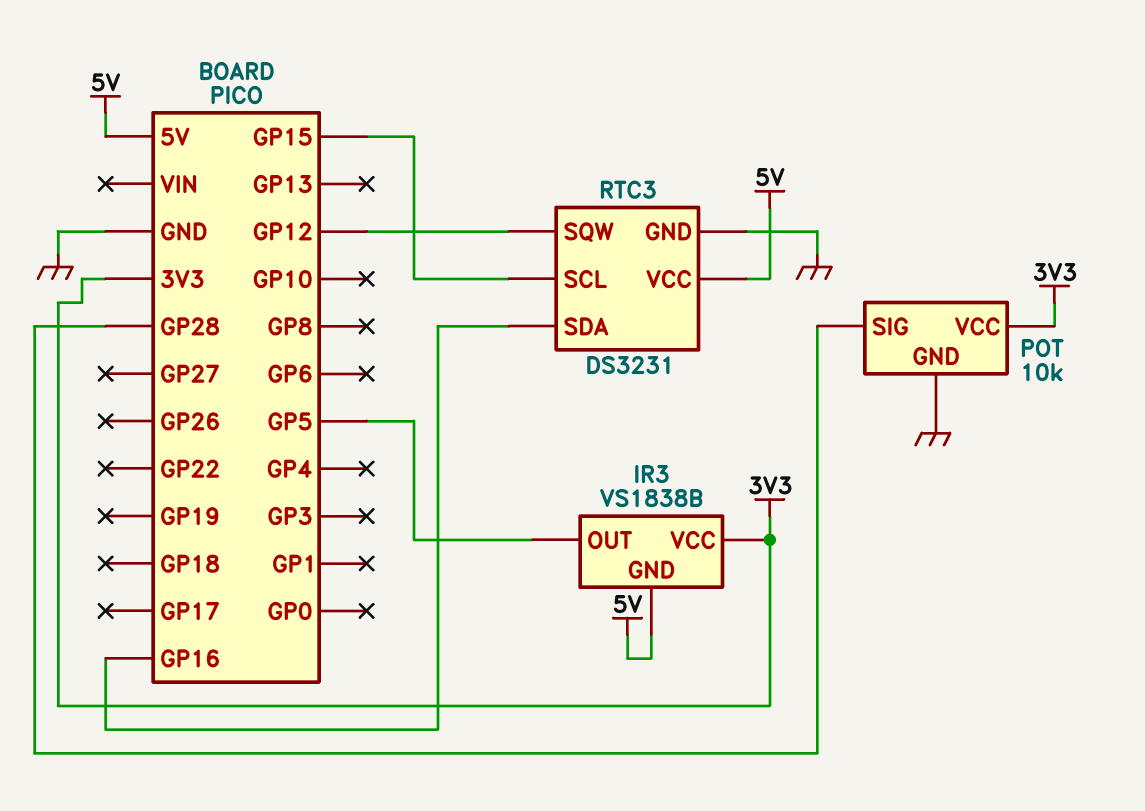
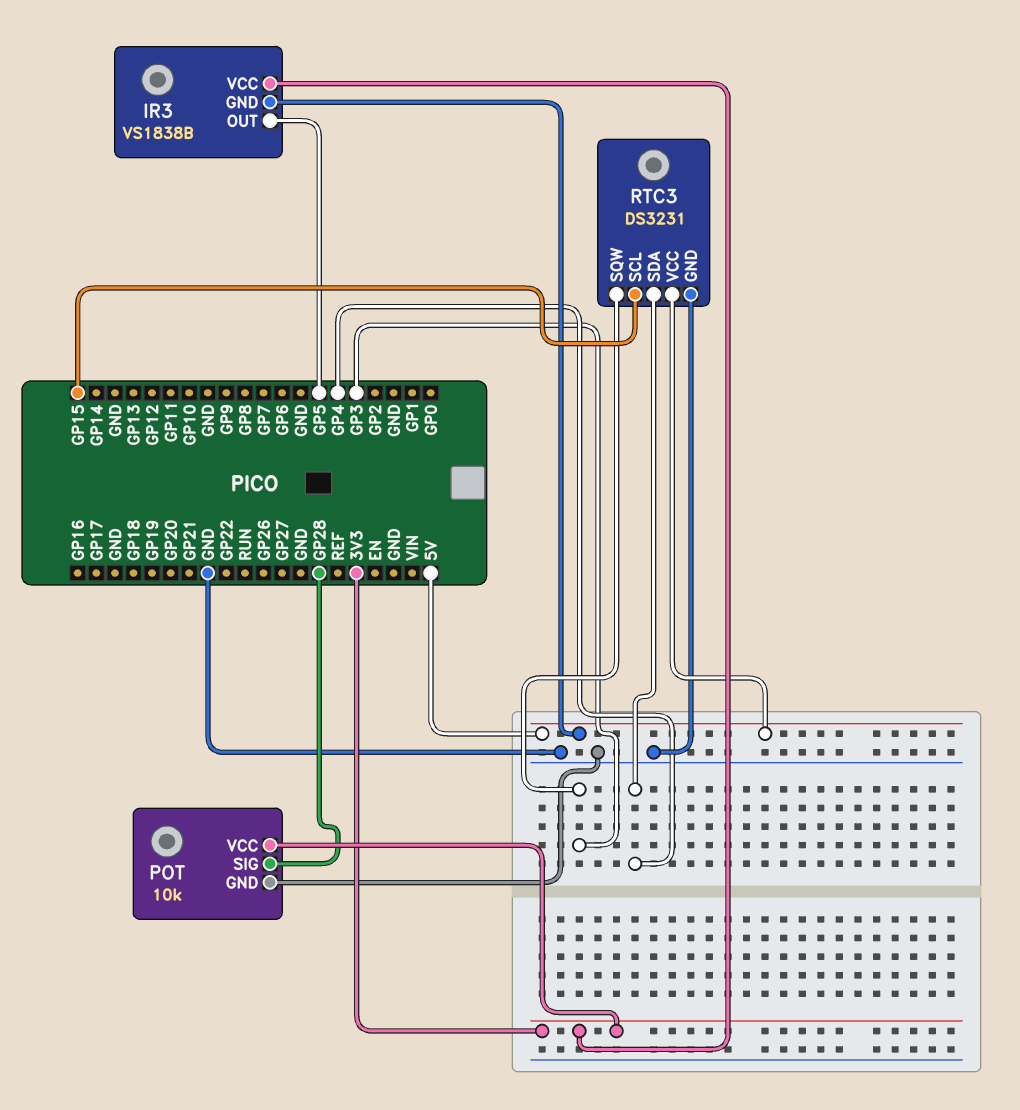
RTC3 pin SDA: GP16 -> GP4
RTC3 pin SQW: GP12 -> GP3

